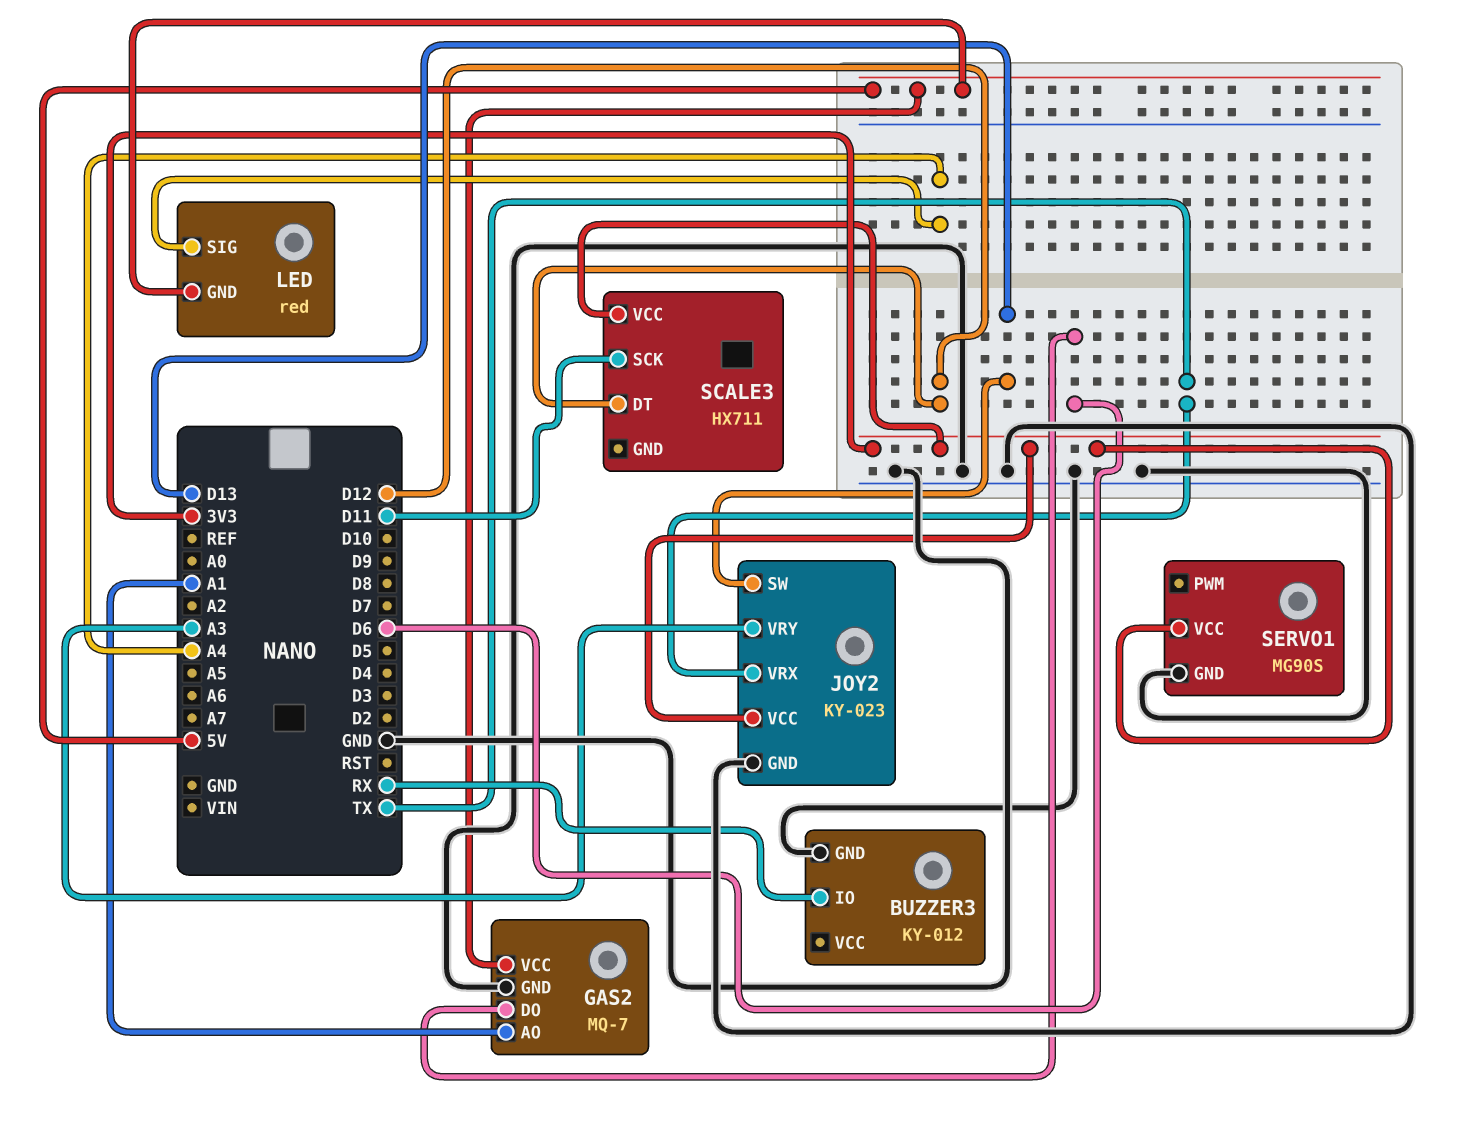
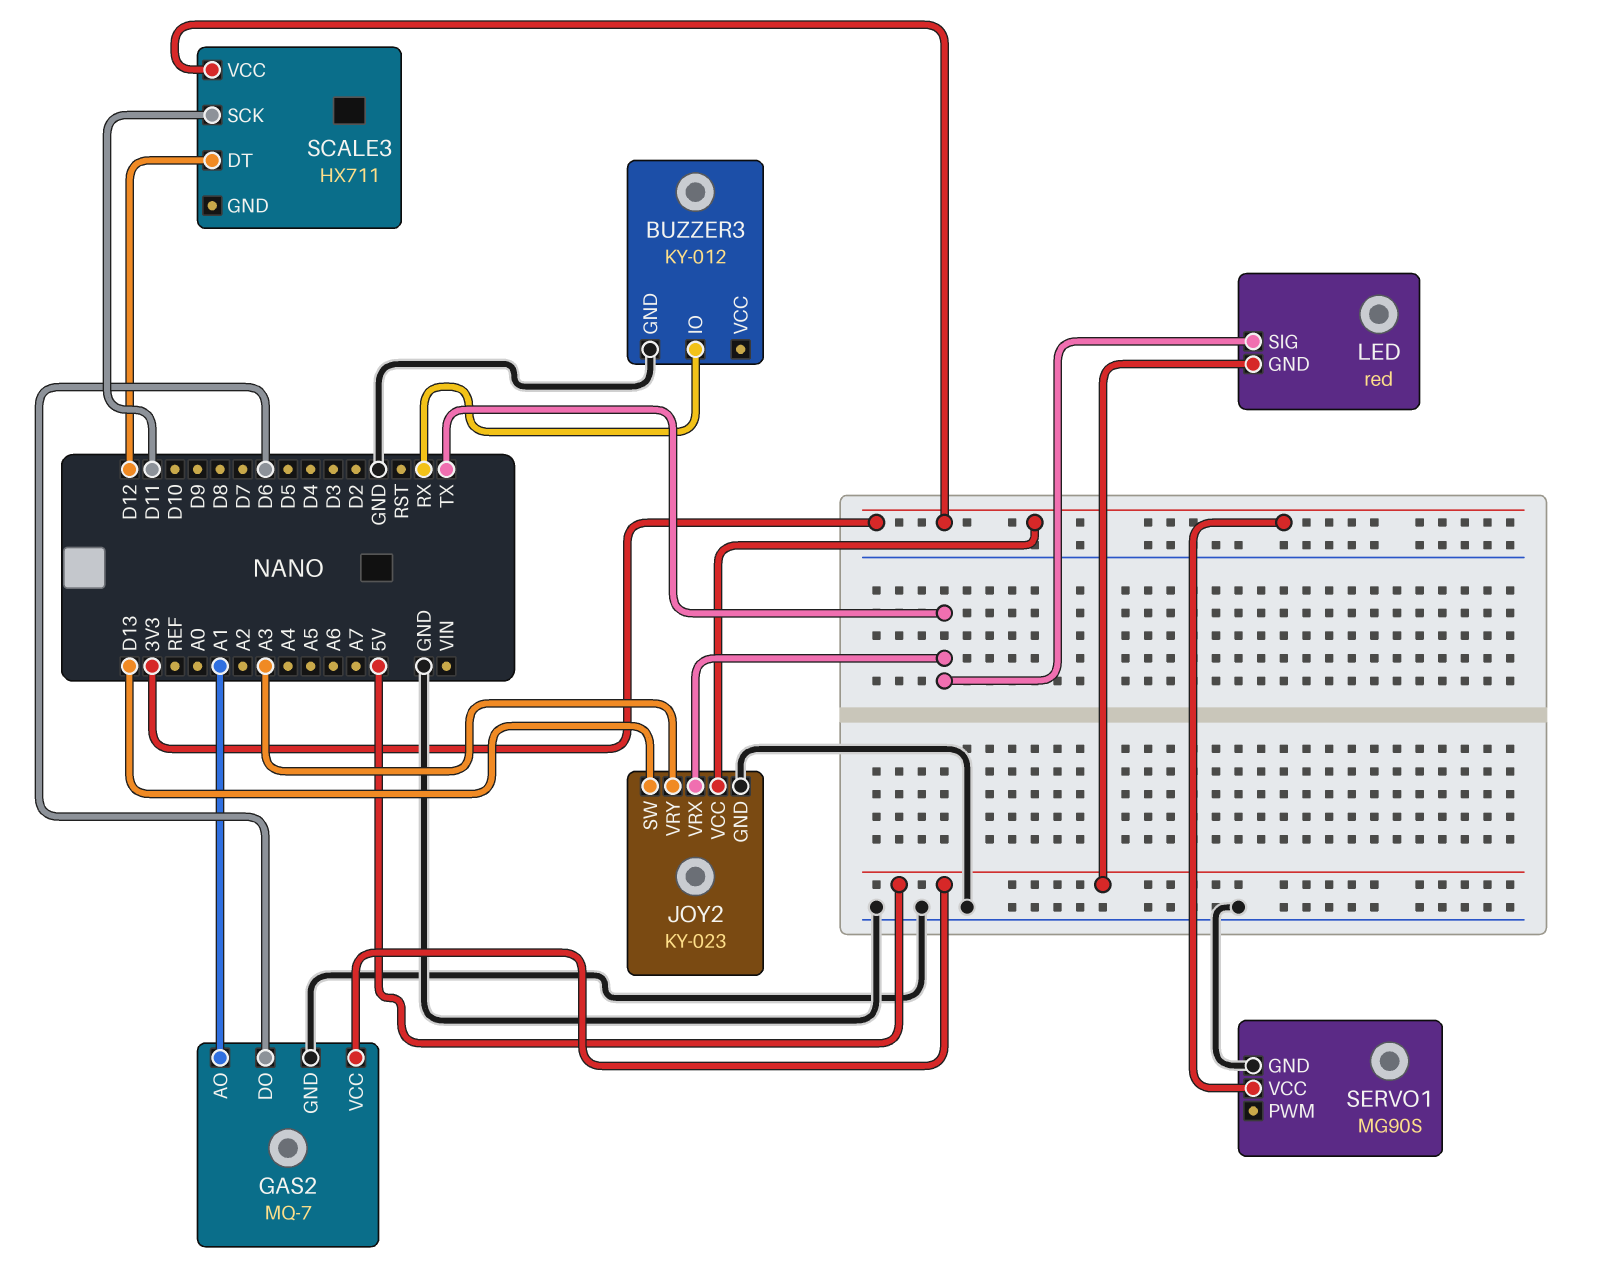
LED pin SIG: A4 -> TX

